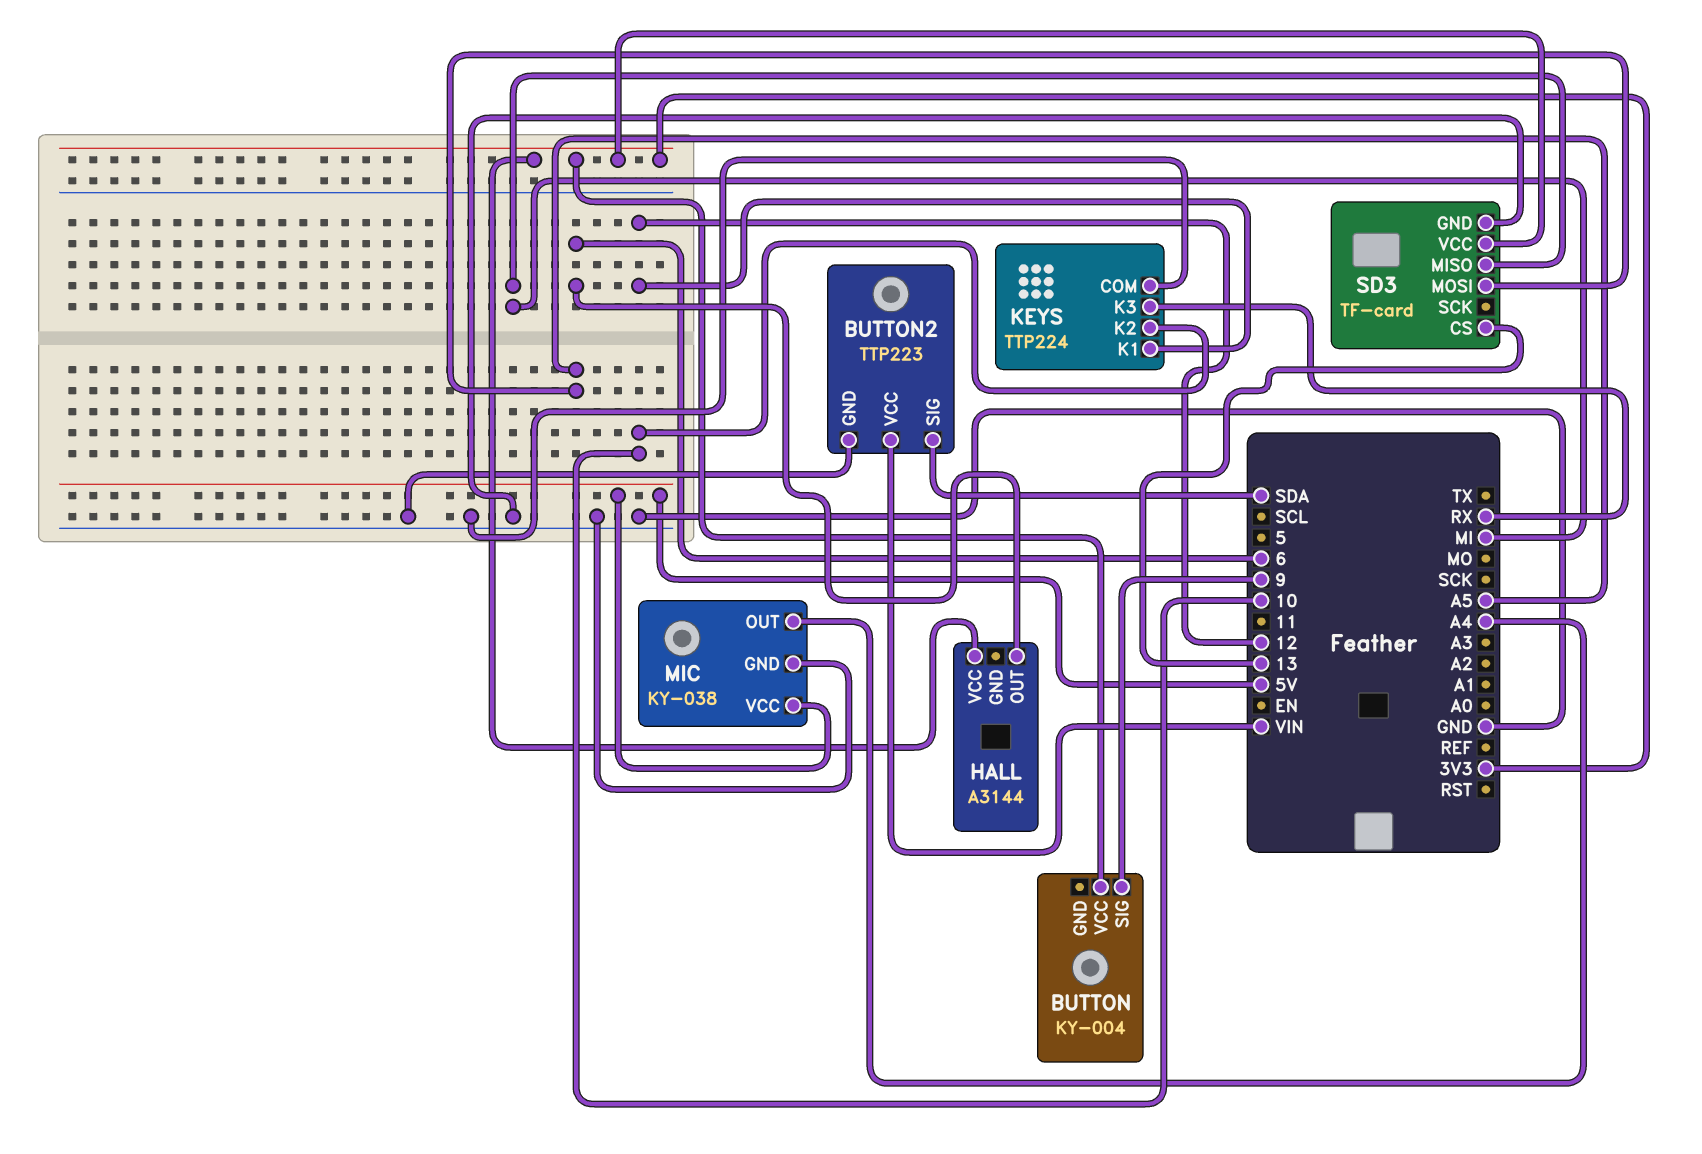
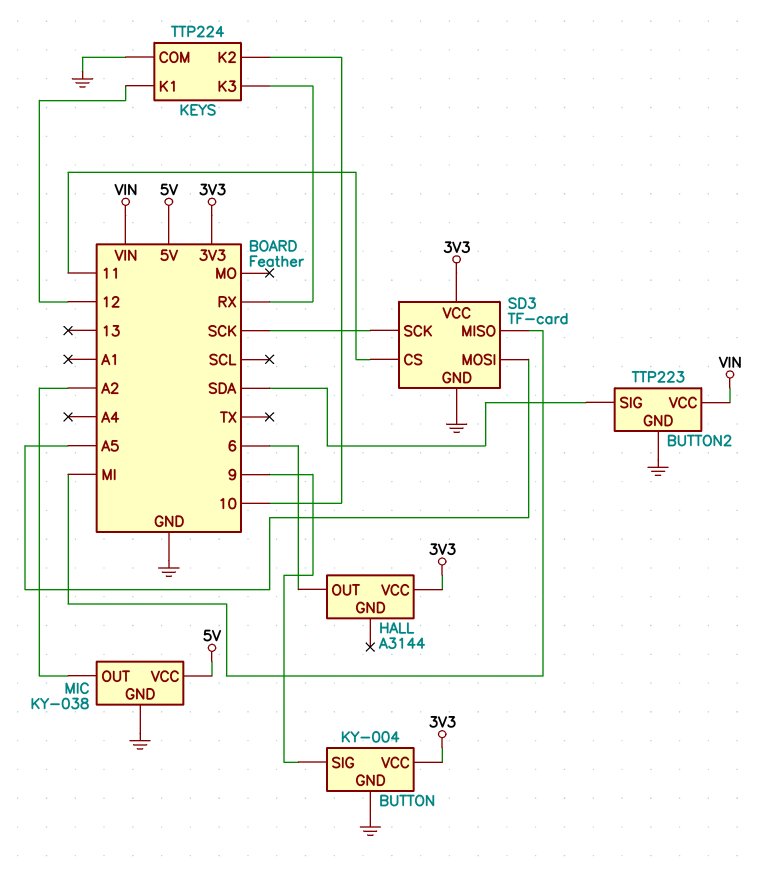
BUTTON pin GND: none -> GND
MIC pin OUT: A4 -> A2
SD3 pin CS: 13 -> 11
SD3 pin SCK: none -> SCK

